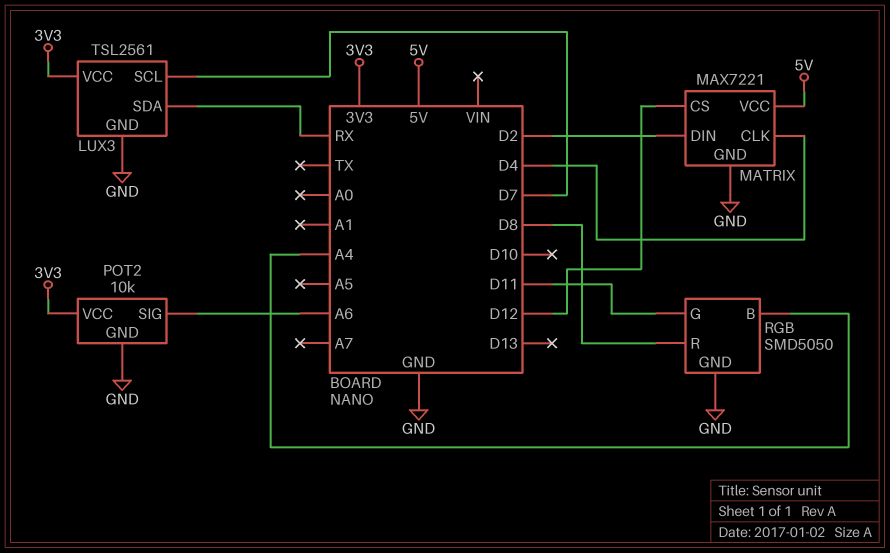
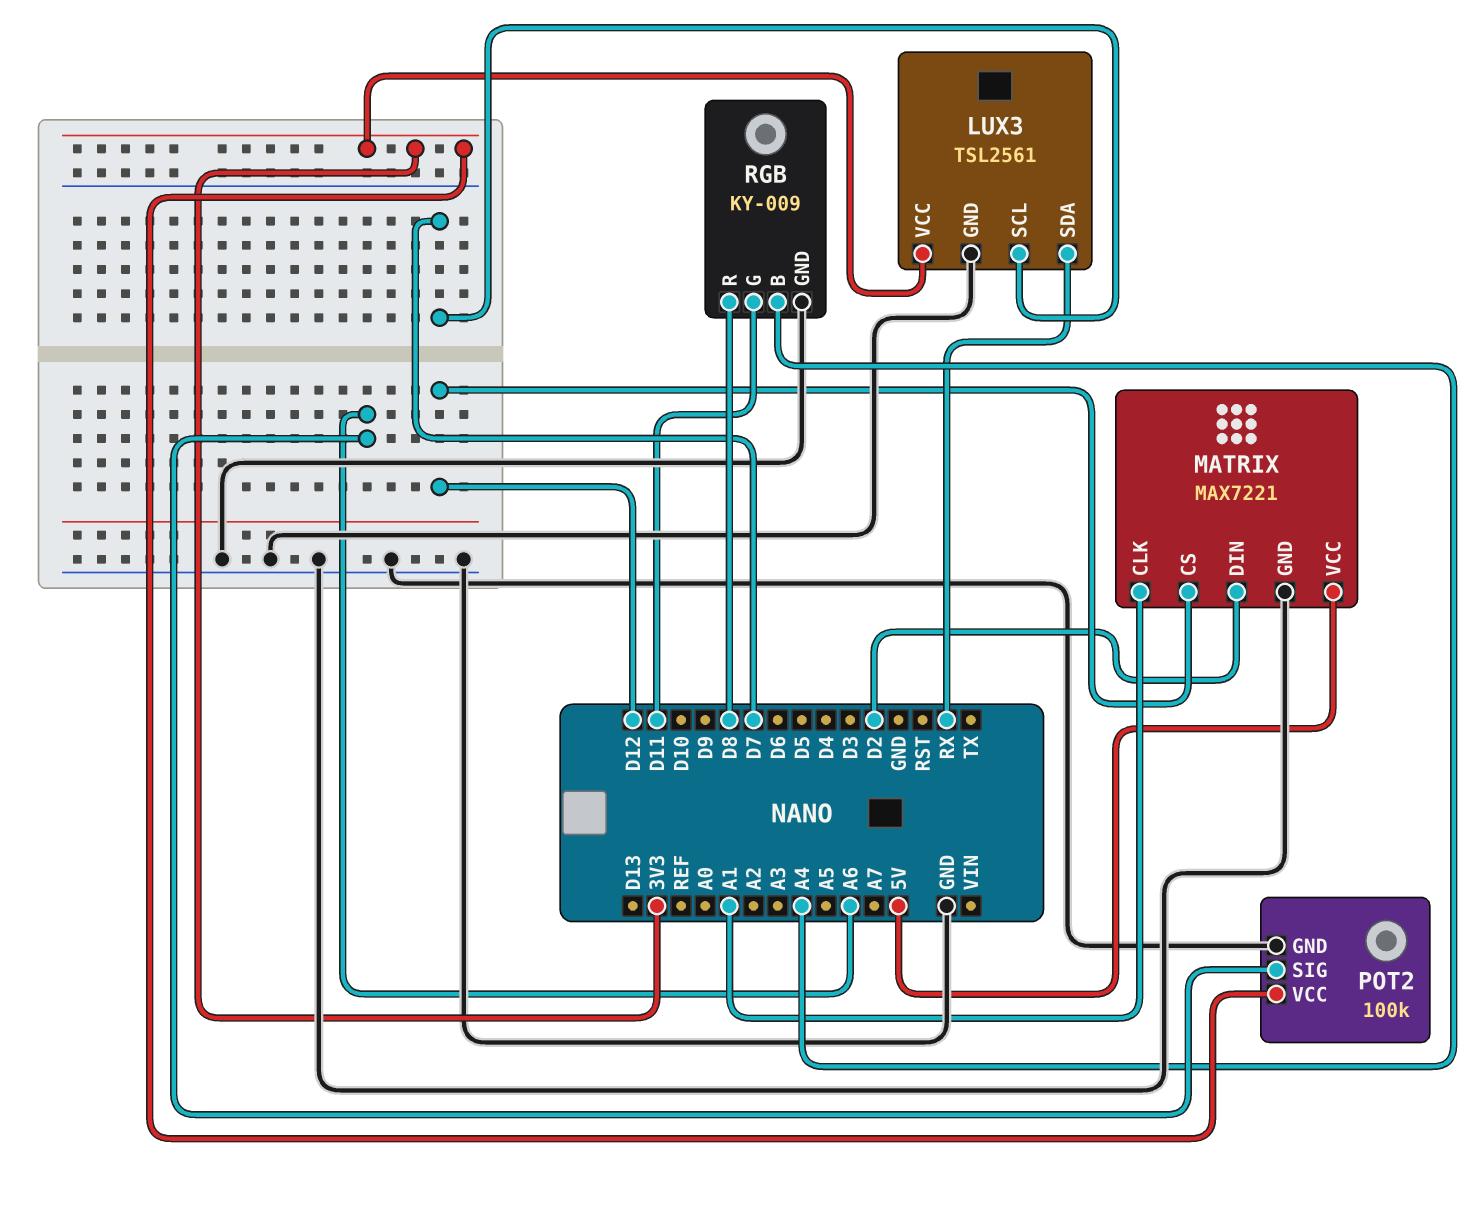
MATRIX pin CLK: D4 -> A1
POT2: 10k -> 100k
RGB: SMD5050 -> KY-009

